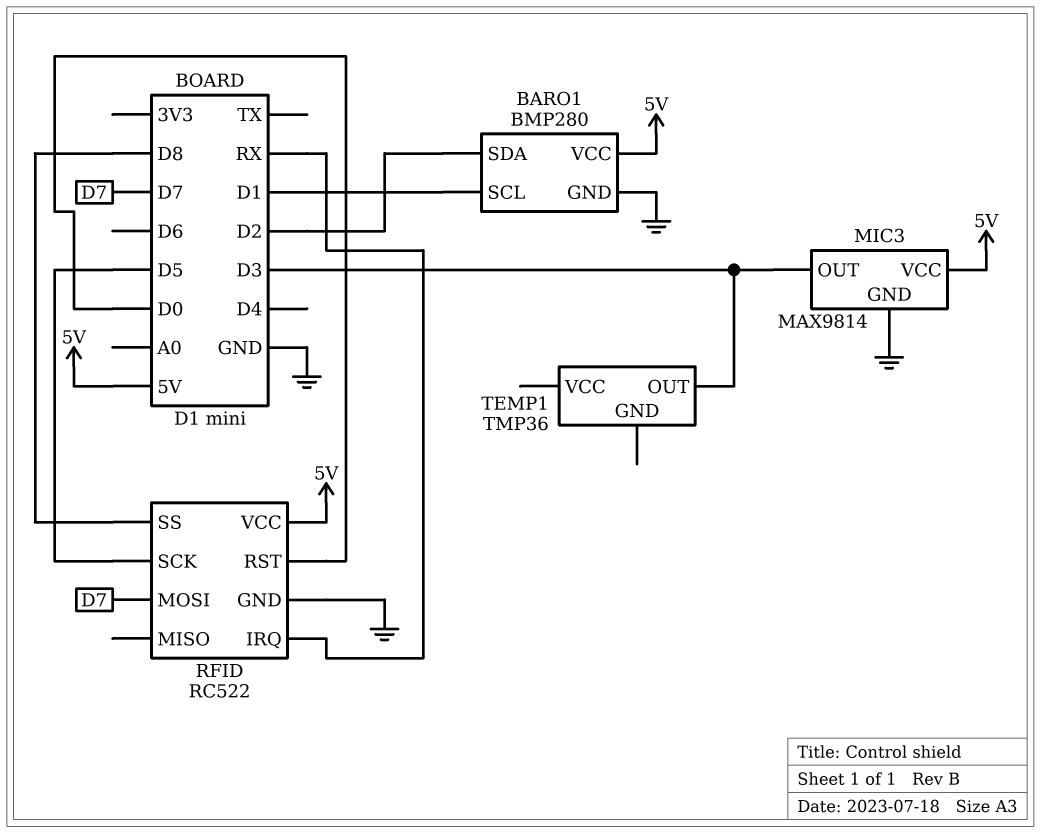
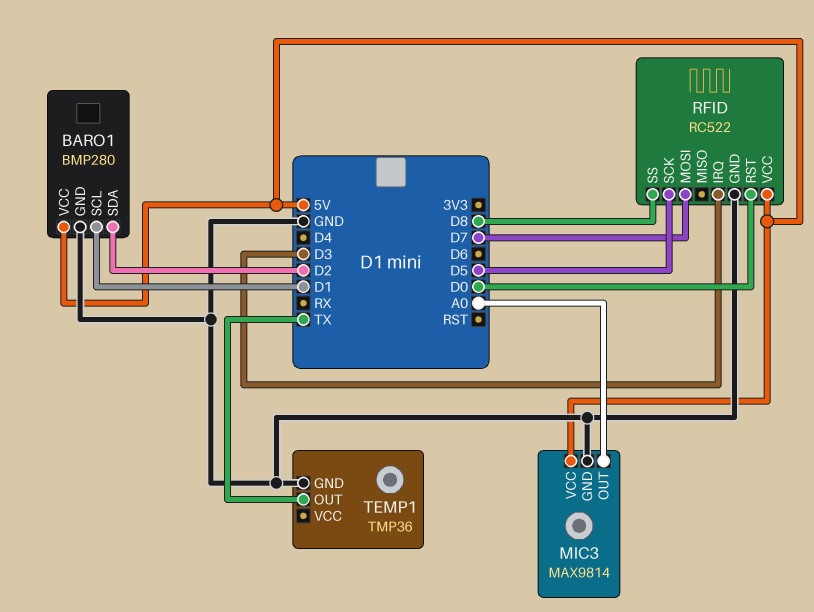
MIC3 pin OUT: D3 -> A0
RFID pin IRQ: RX -> D3
TEMP1 pin GND: none -> GND
TEMP1 pin OUT: D3 -> TX

